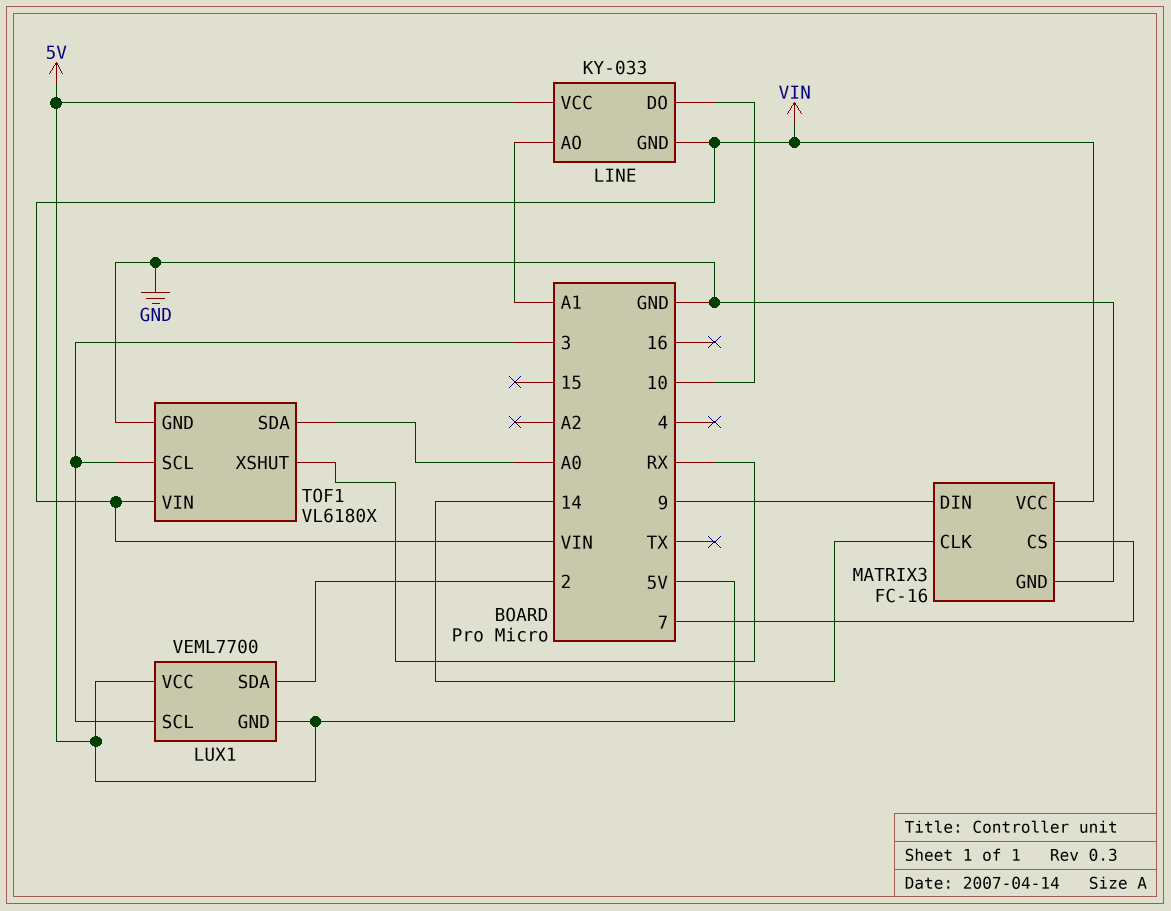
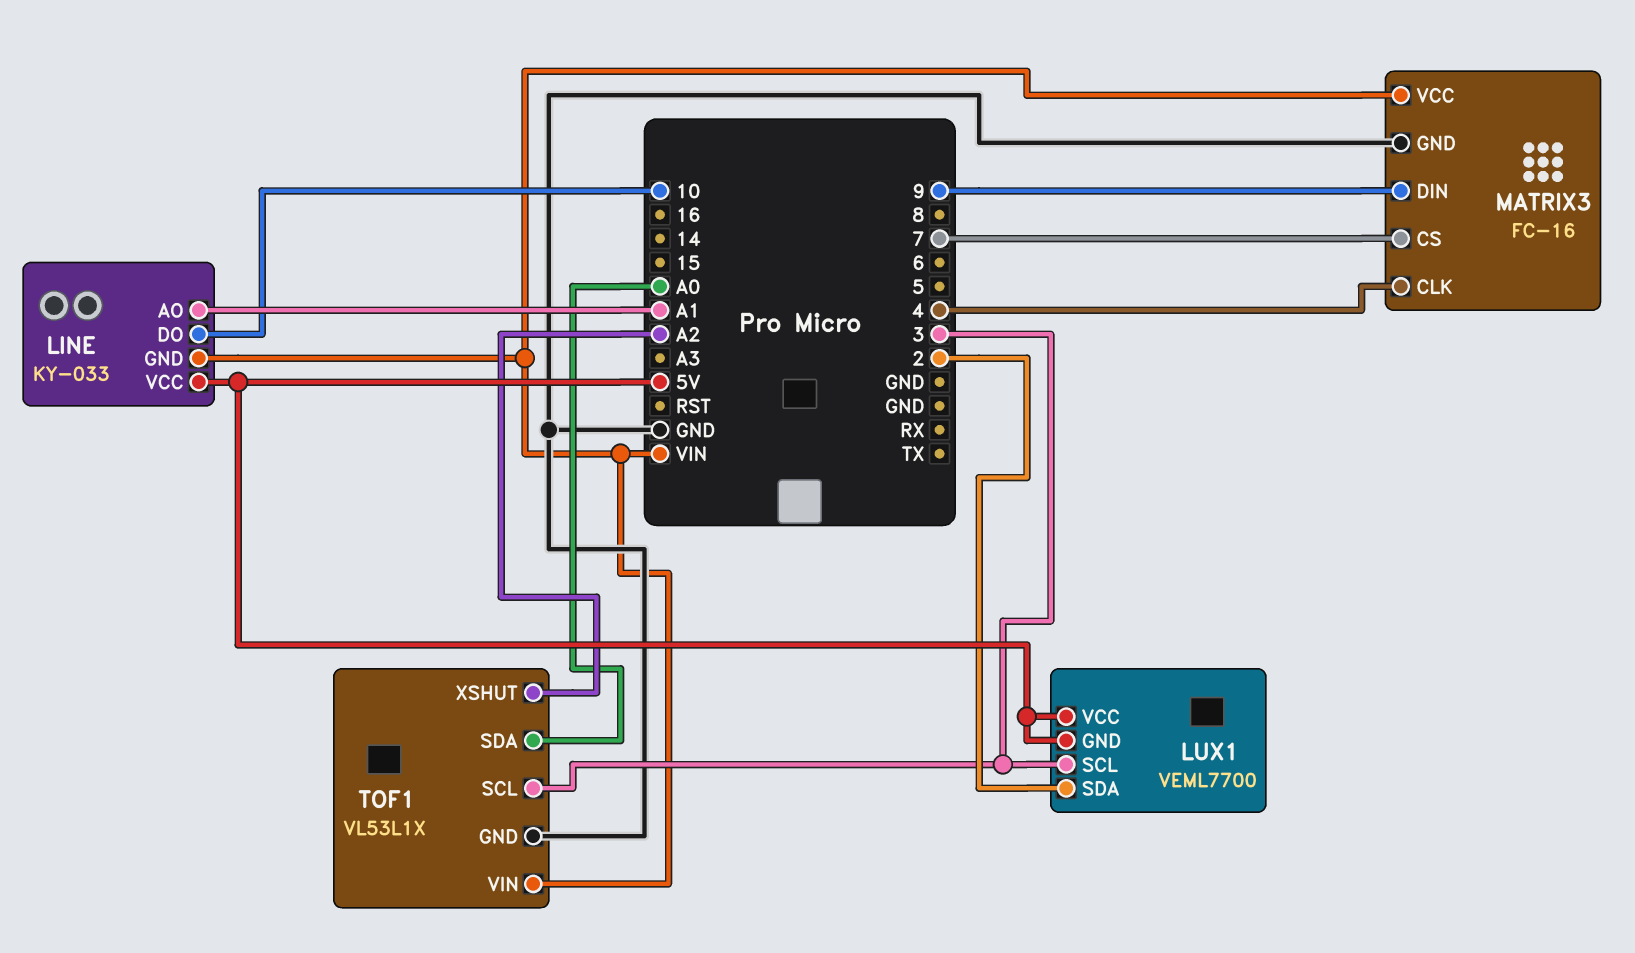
MATRIX3 pin CLK: 14 -> 4
TOF1: VL6180X -> VL53L1X
TOF1 pin XSHUT: RX -> A2

